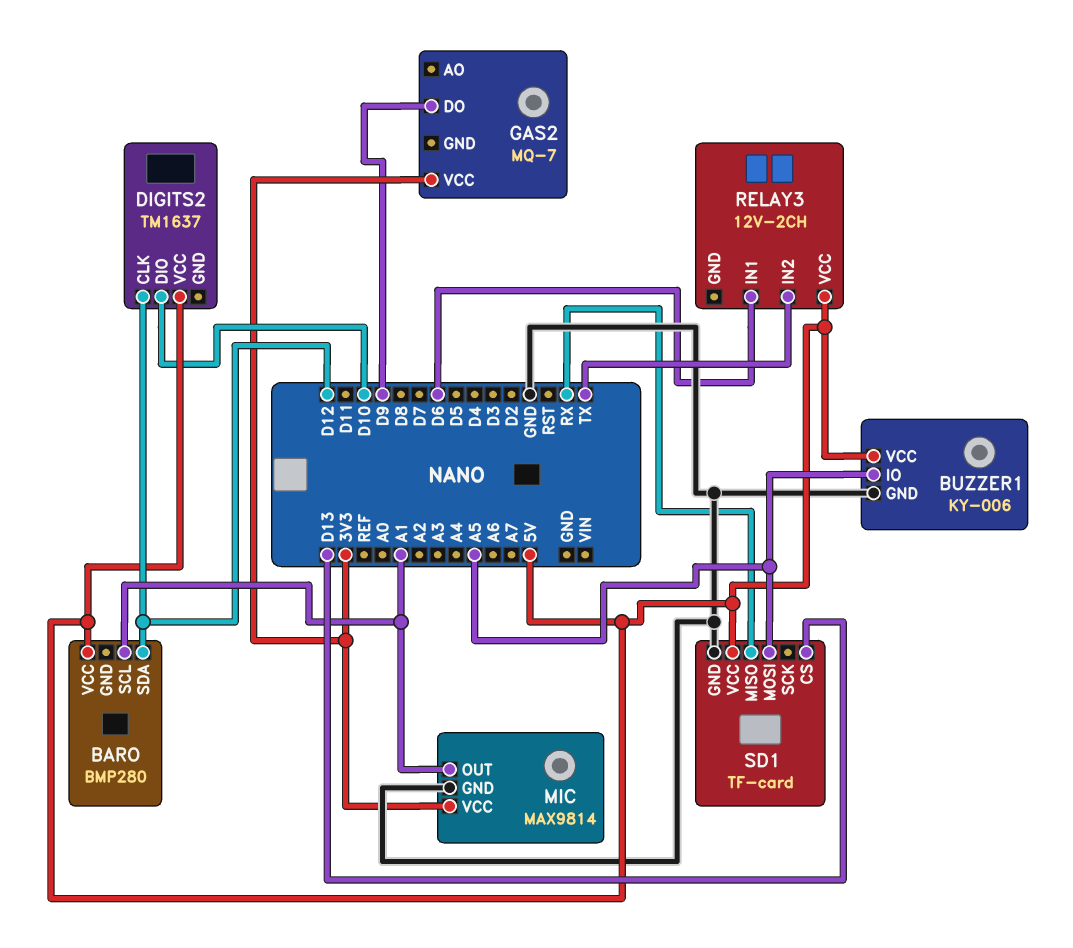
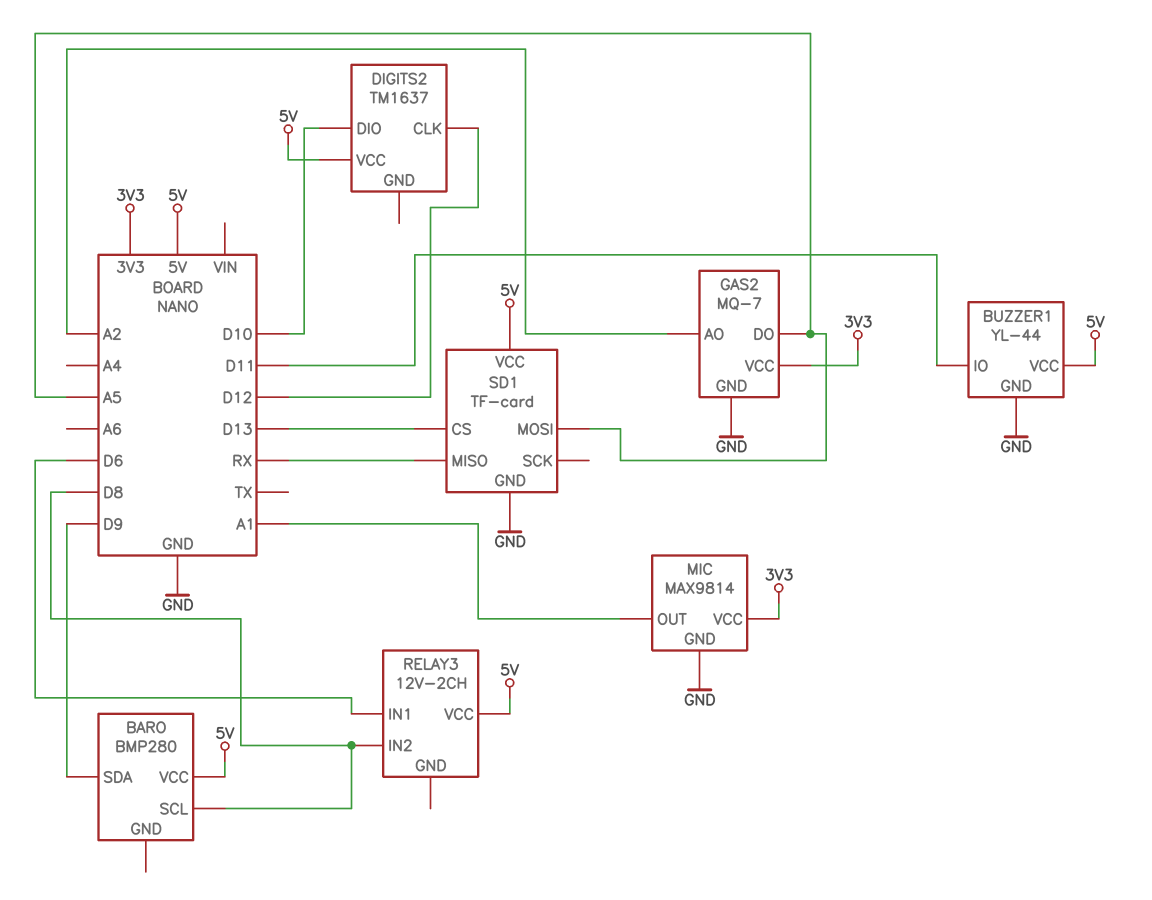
BARO pin SCL: A1 -> D8
BARO pin SDA: D12 -> D9
BUZZER1: KY-006 -> YL-44
BUZZER1 pin IO: A5 -> D11
GAS2 pin AO: none -> A2
GAS2 pin DO: D9 -> A5
GAS2 pin GND: none -> GND
RELAY3 pin IN2: TX -> D8

